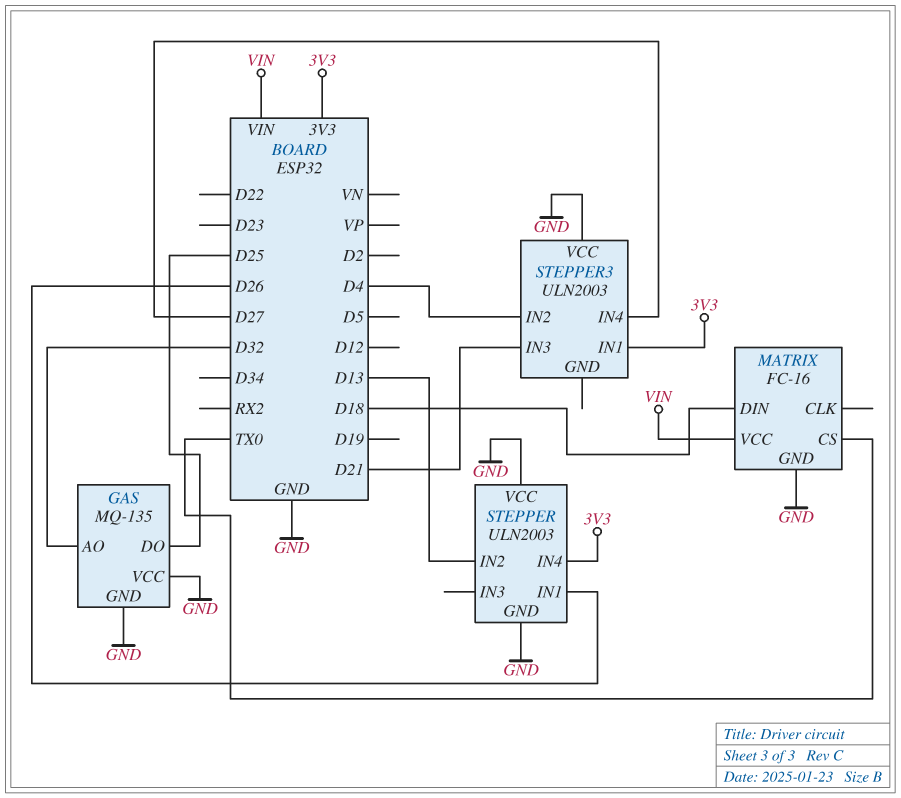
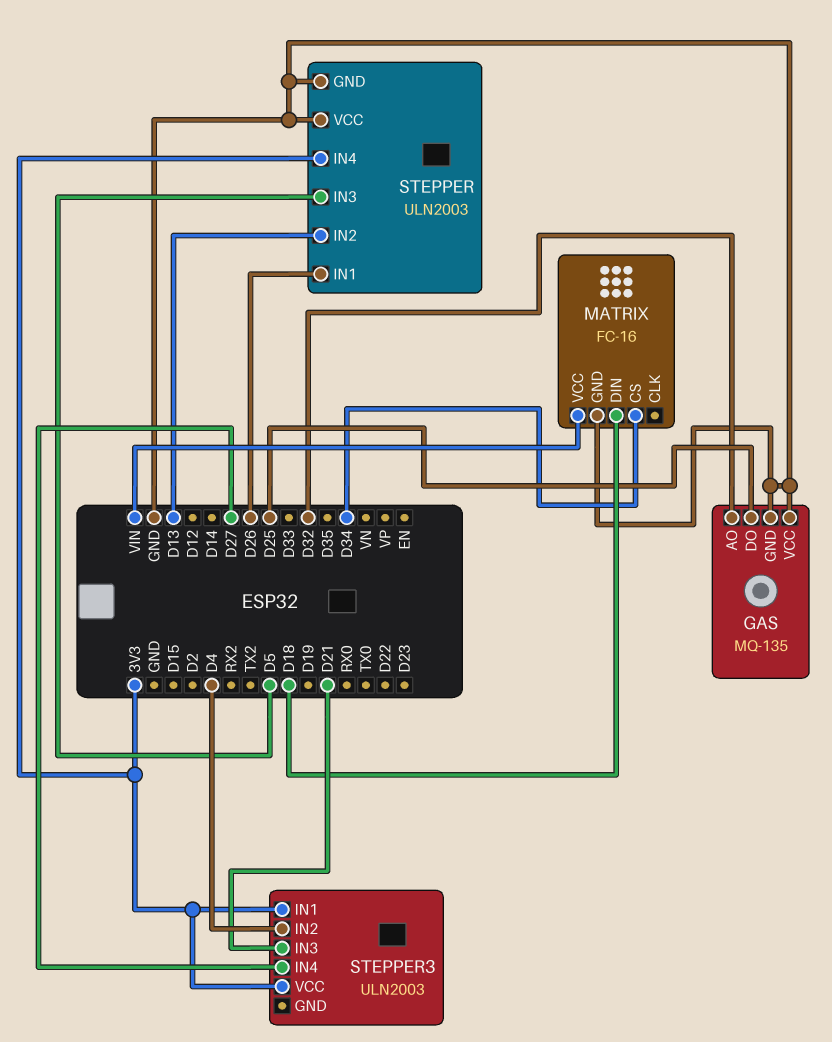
MATRIX pin CS: TX0 -> D34
STEPPER pin IN3: none -> D5
STEPPER3 pin VCC: GND -> 3V3

